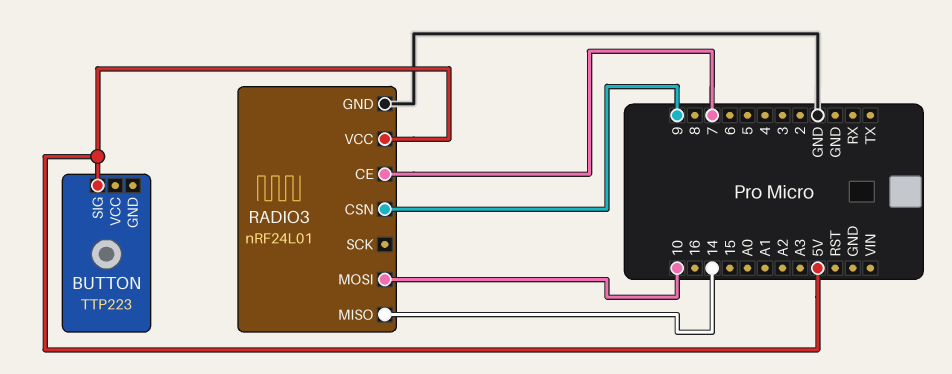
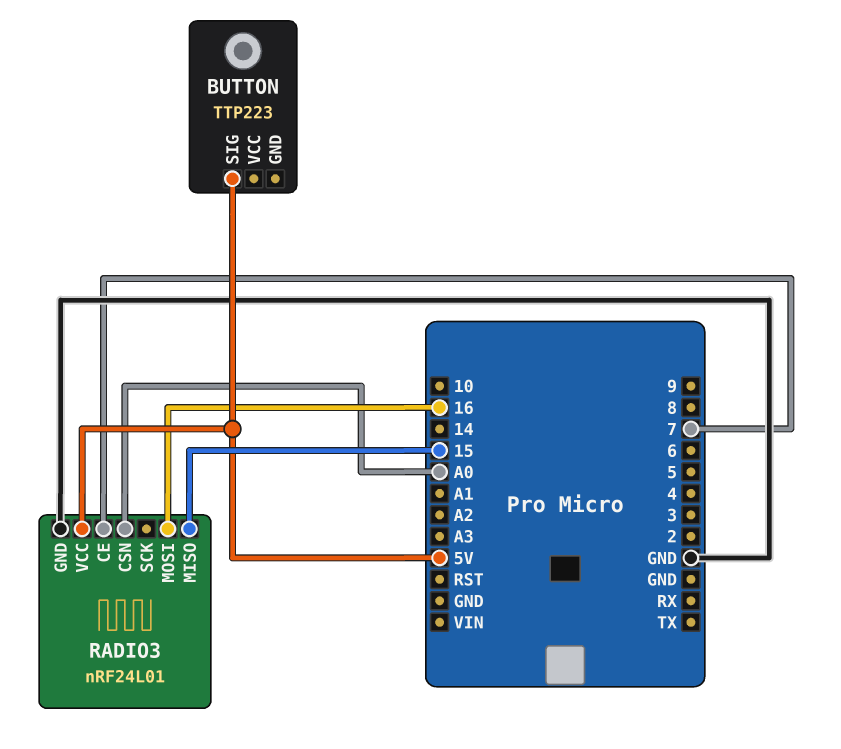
RADIO3 pin CSN: 9 -> A0
RADIO3 pin MISO: 14 -> 15
RADIO3 pin MOSI: 10 -> 16

